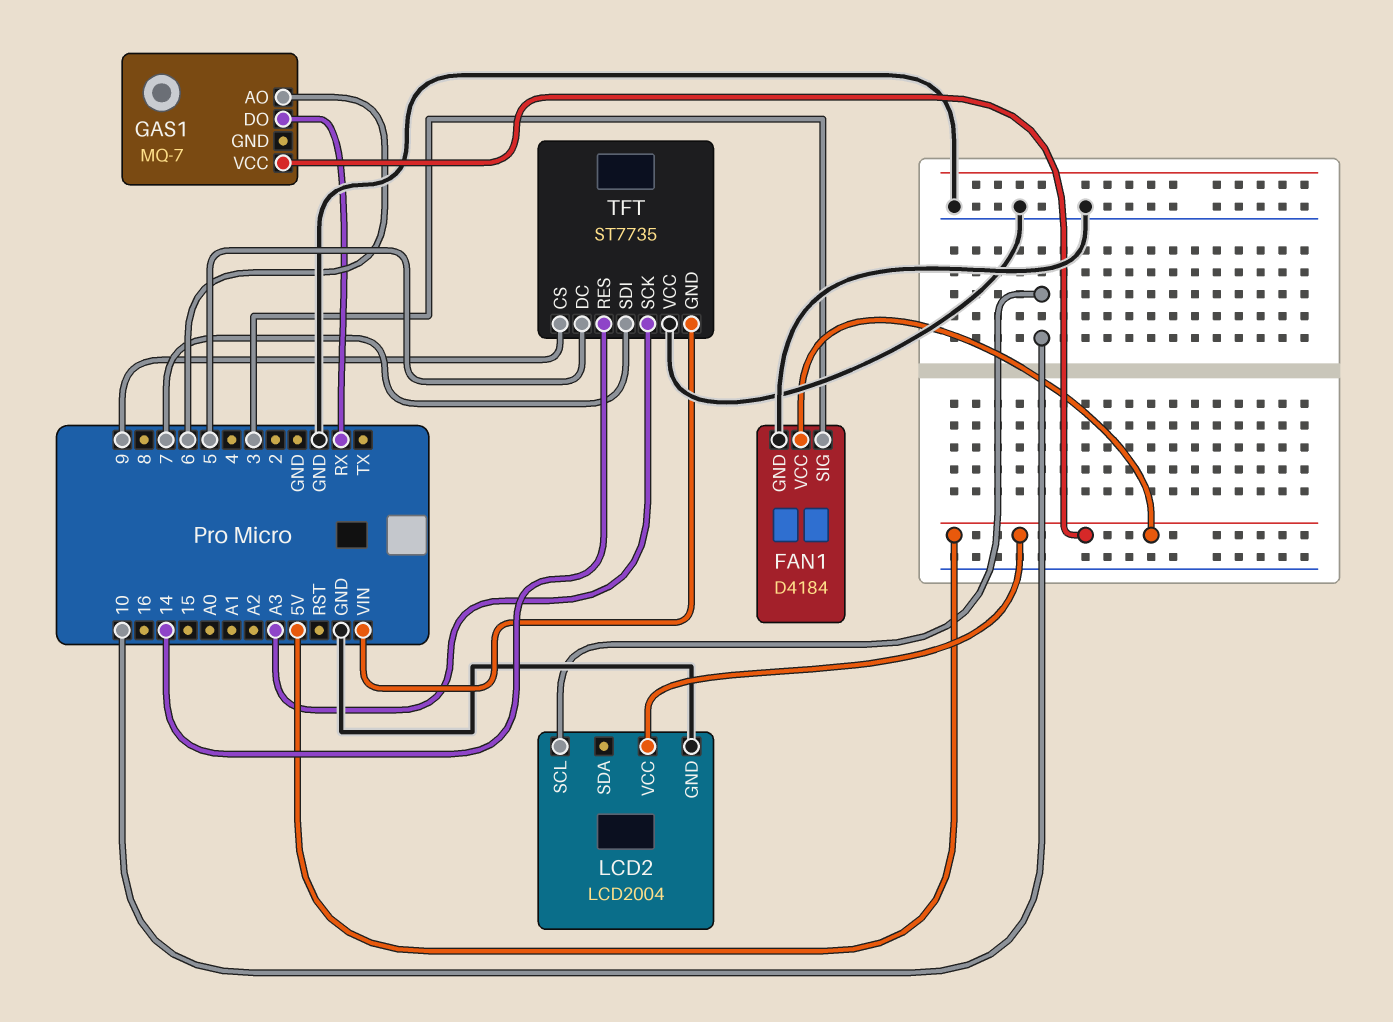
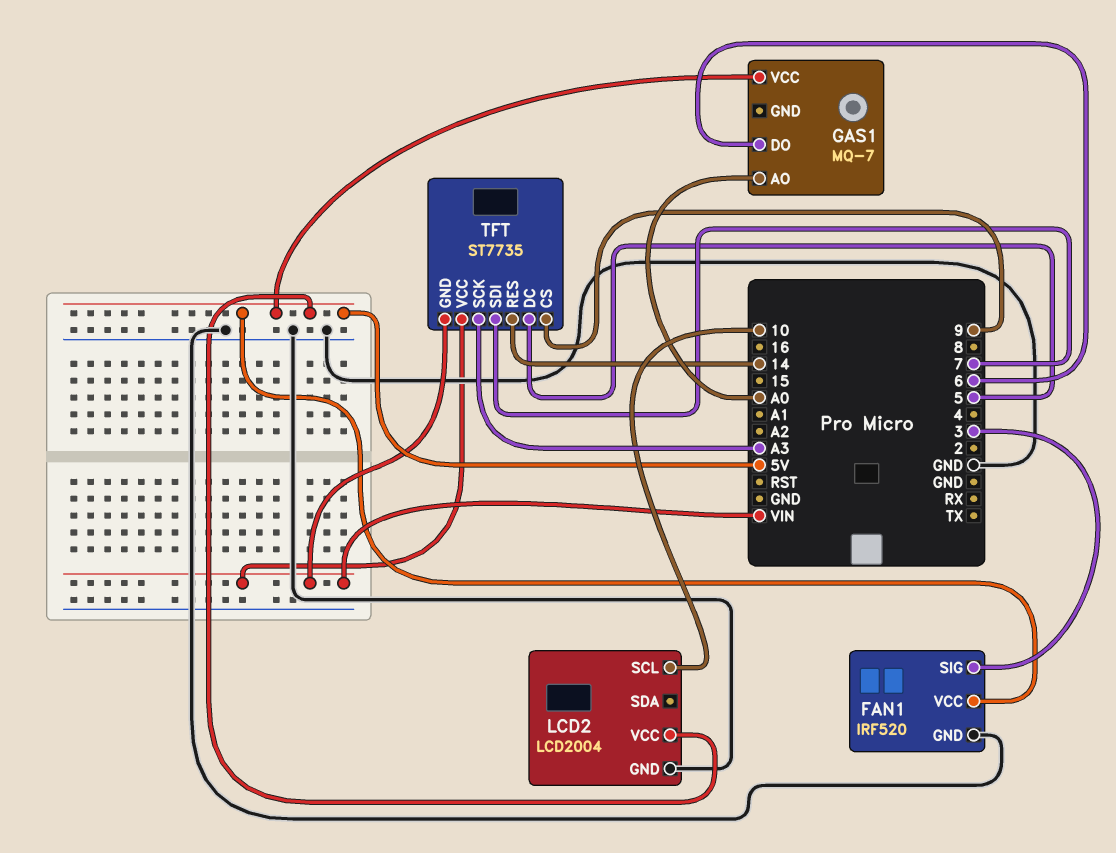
FAN1: D4184 -> IRF520
GAS1 pin AO: 6 -> A0
GAS1 pin DO: RX -> 6
TFT pin VCC: GND -> VIN

